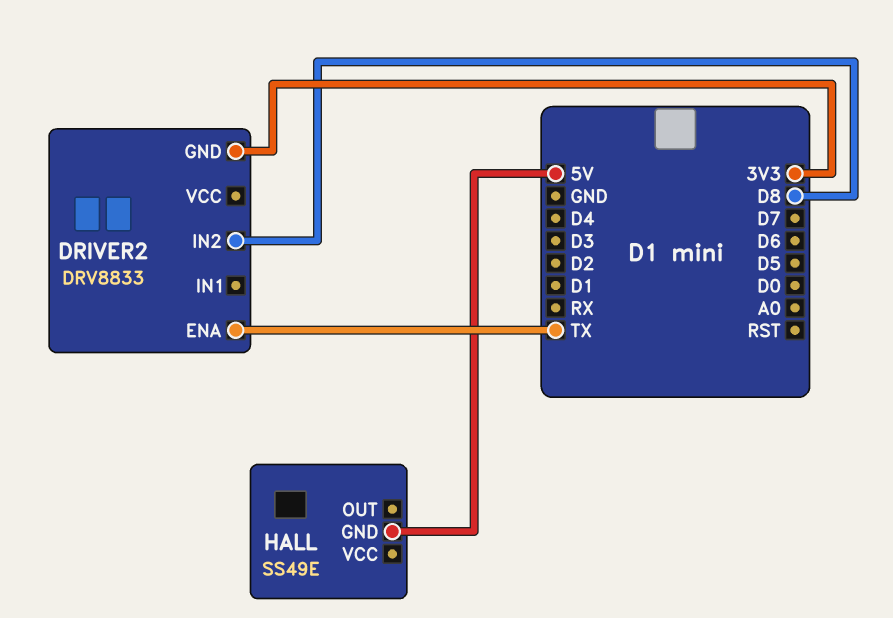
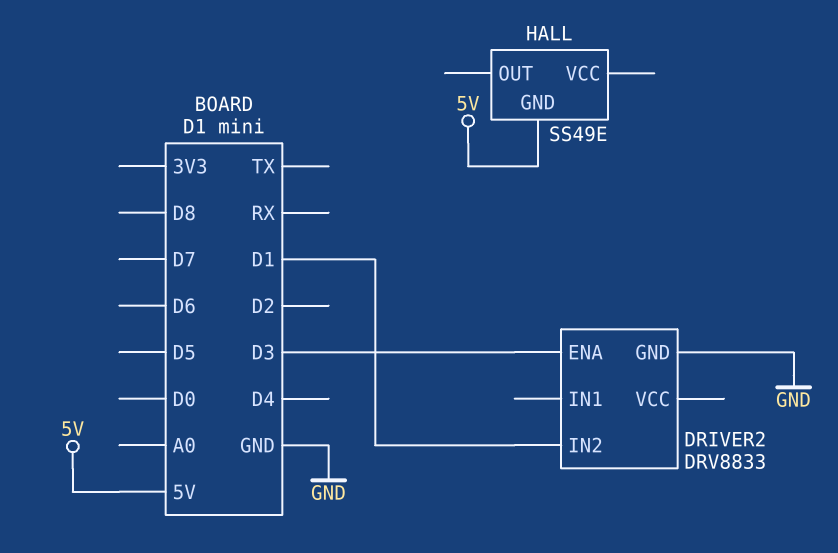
DRIVER2 pin ENA: TX -> D3
DRIVER2 pin GND: 3V3 -> GND
DRIVER2 pin IN2: D8 -> D1

